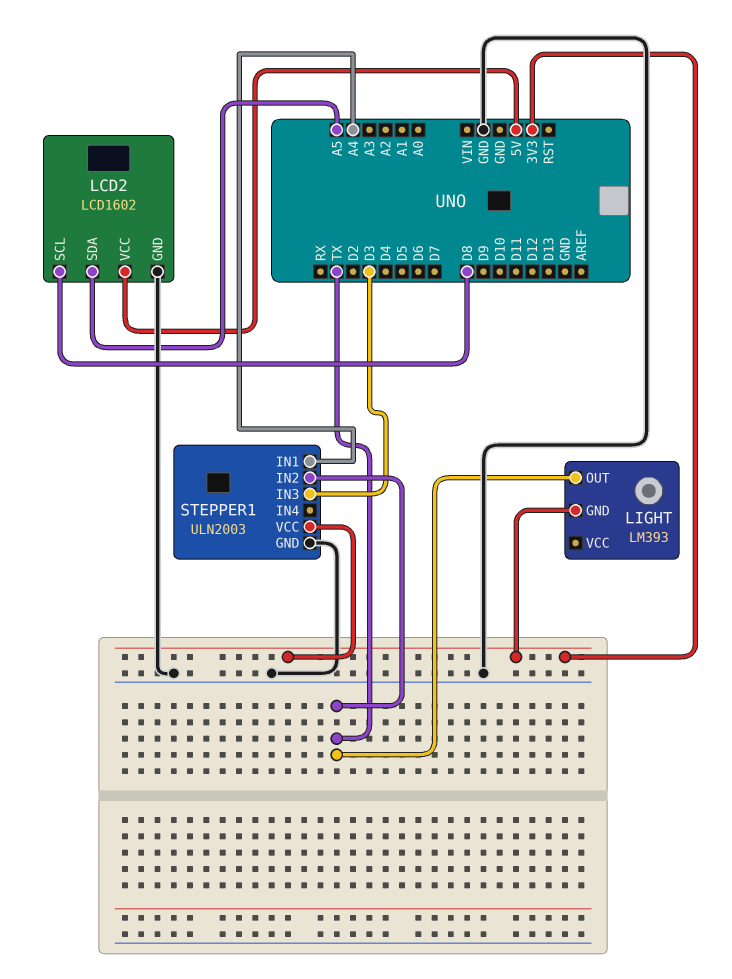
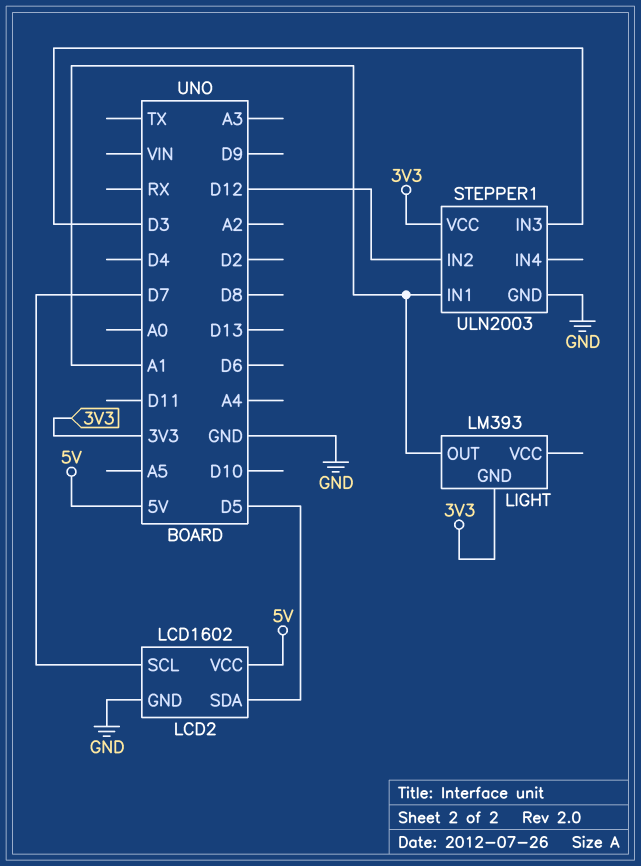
LCD2 pin SCL: D8 -> D7
LCD2 pin SDA: A5 -> D5
LIGHT pin OUT: TX -> A1
STEPPER1 pin IN1: A4 -> A1
STEPPER1 pin IN2: TX -> D12

